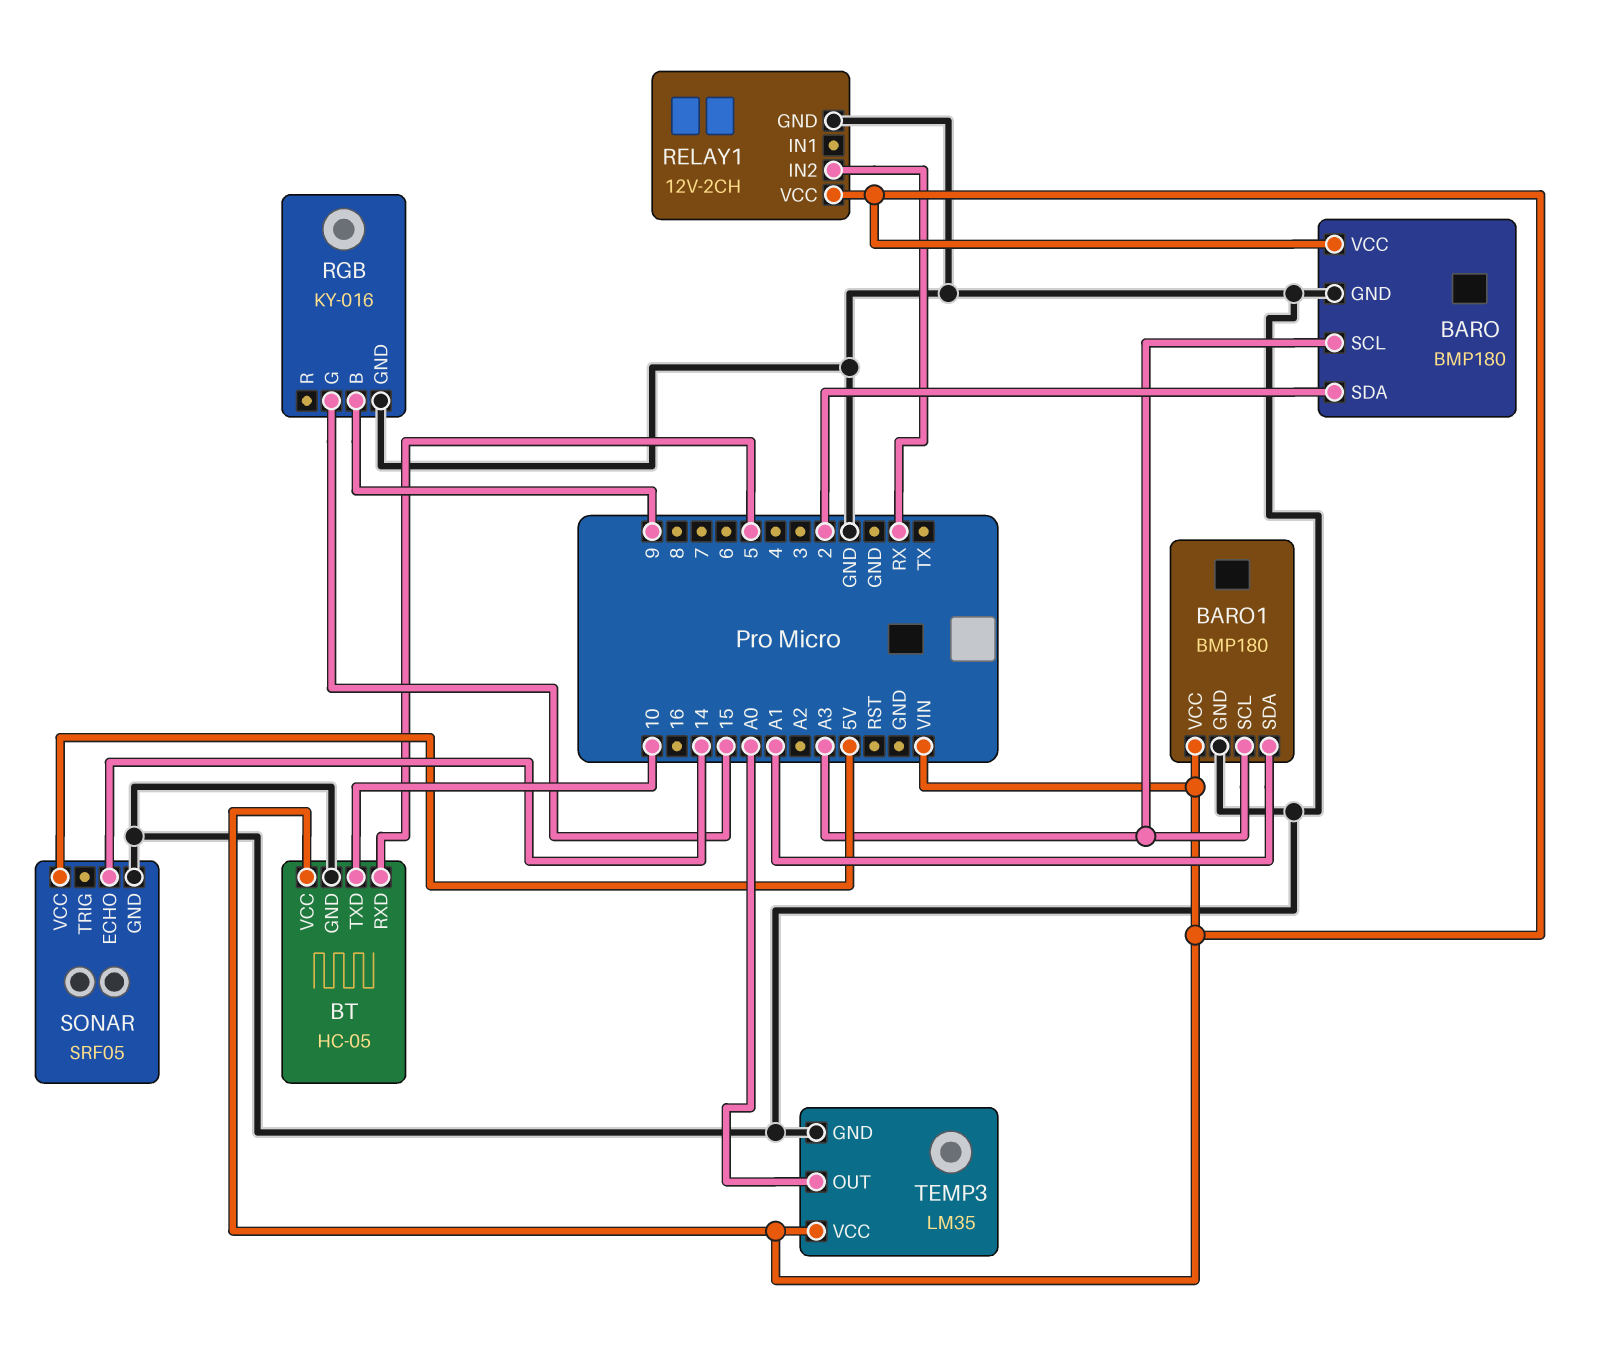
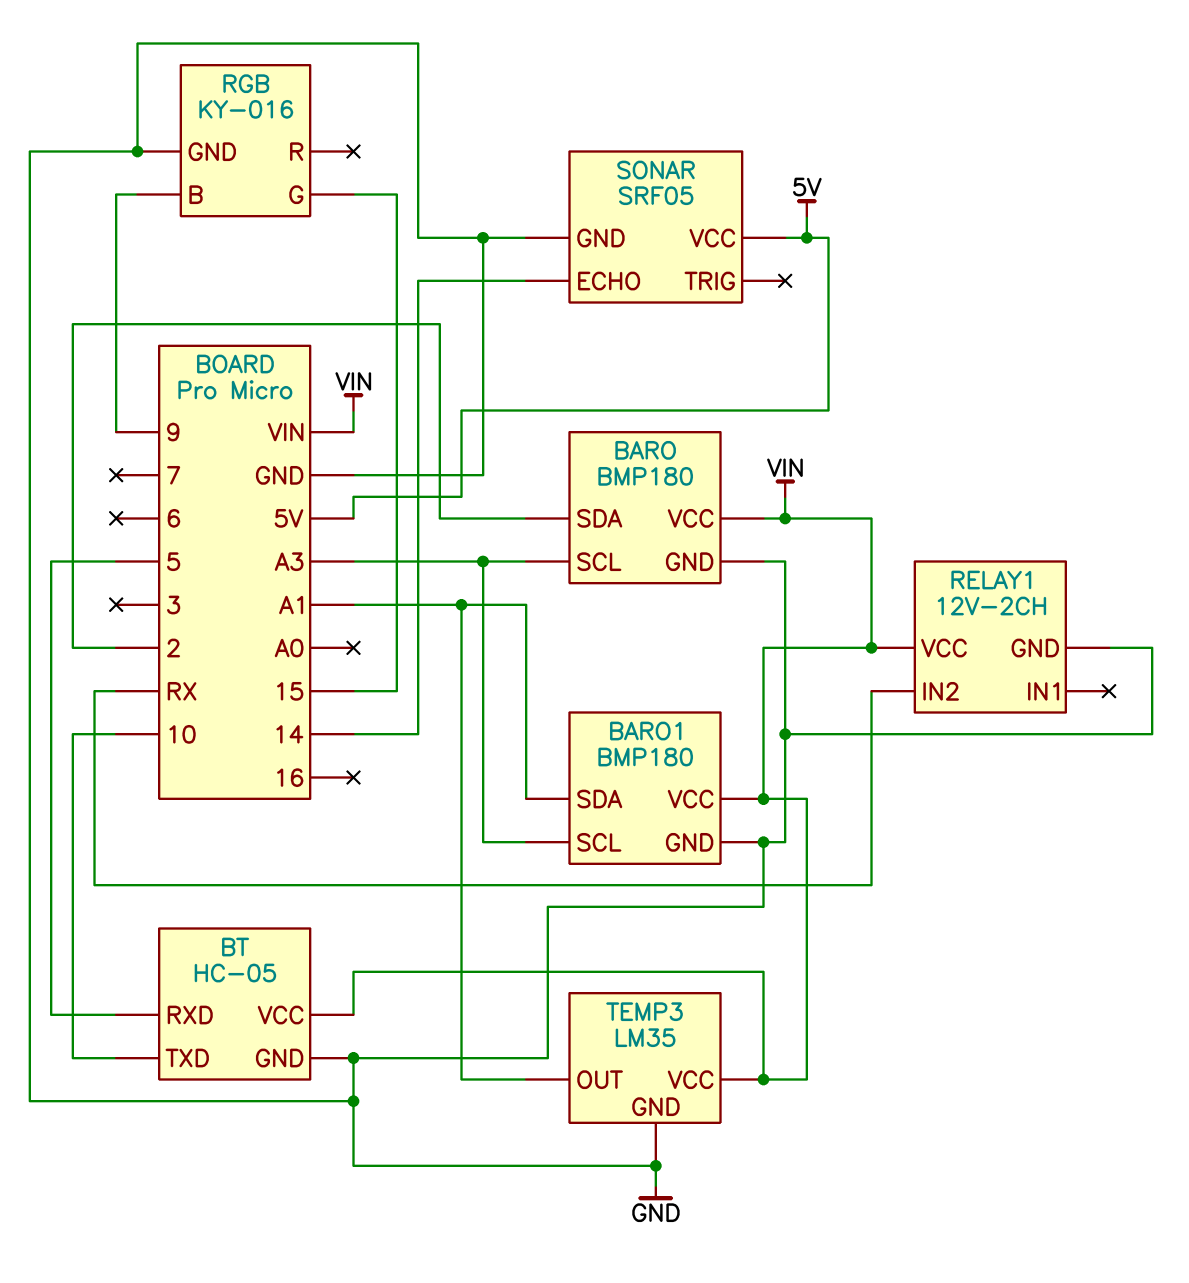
TEMP3 pin OUT: A0 -> A1

